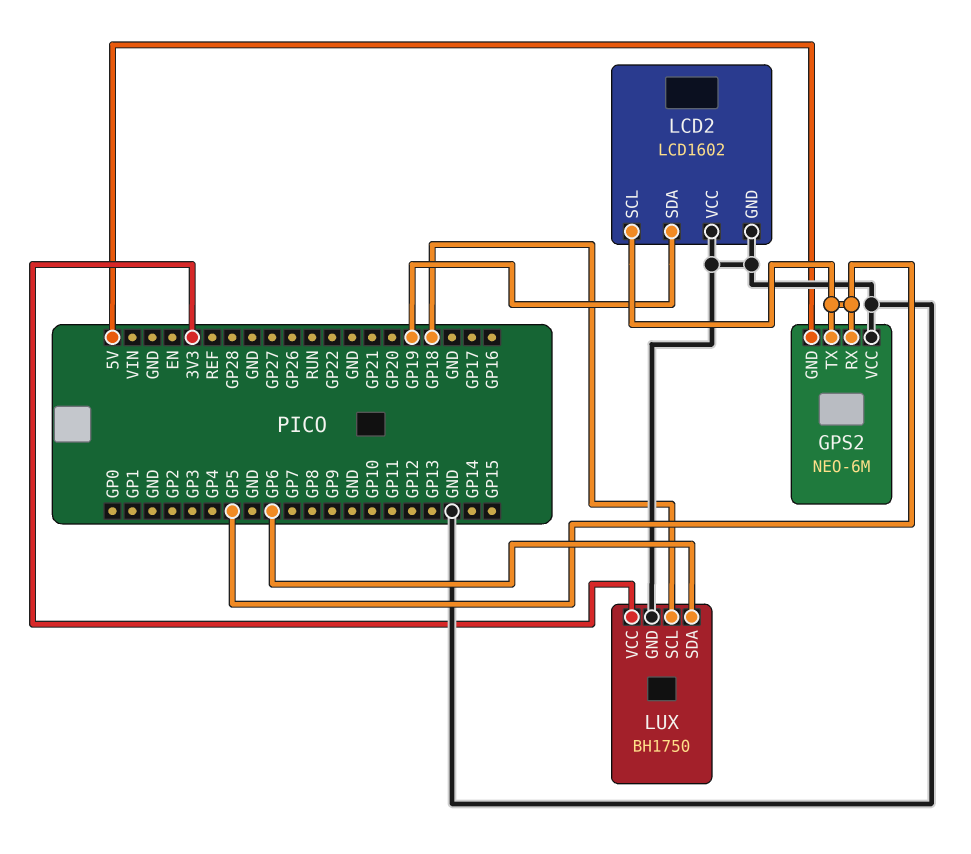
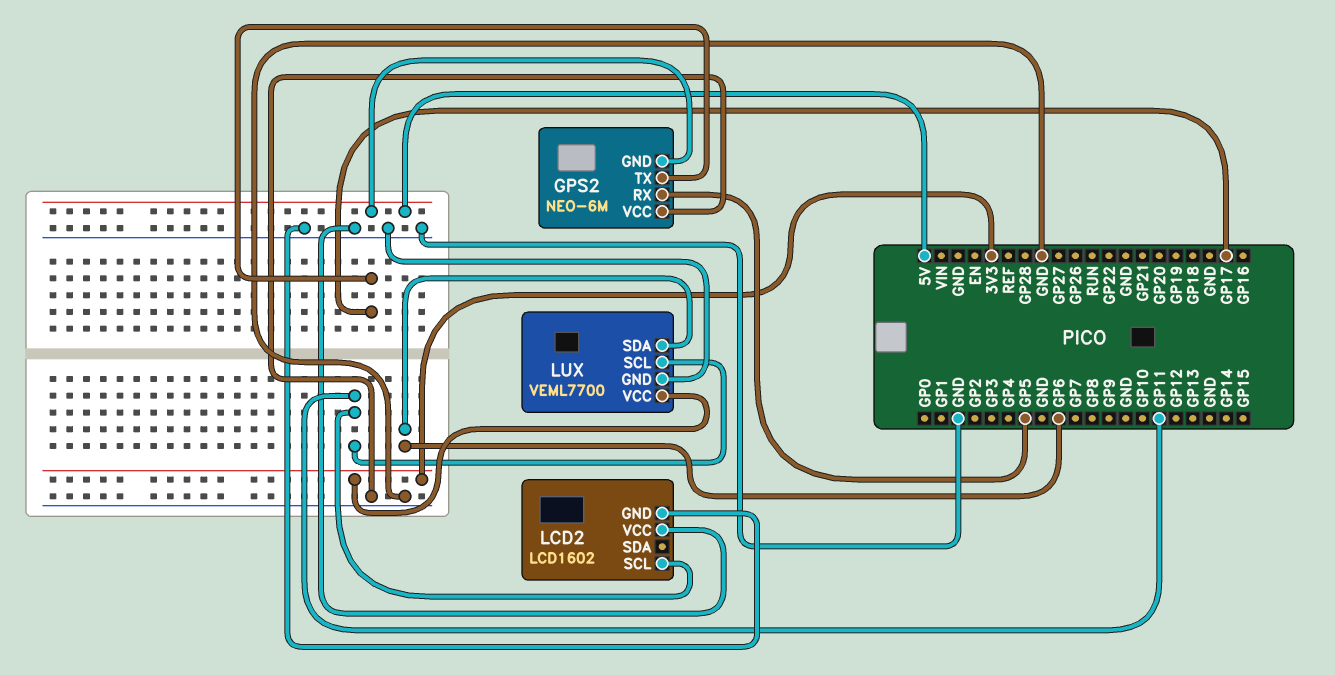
GPS2 pin TX: GP5 -> GP17
LCD2 pin SCL: GP5 -> GP11
LCD2 pin SDA: GP19 -> none
LUX: BH1750 -> VEML7700
LUX pin SCL: GP18 -> GP11

